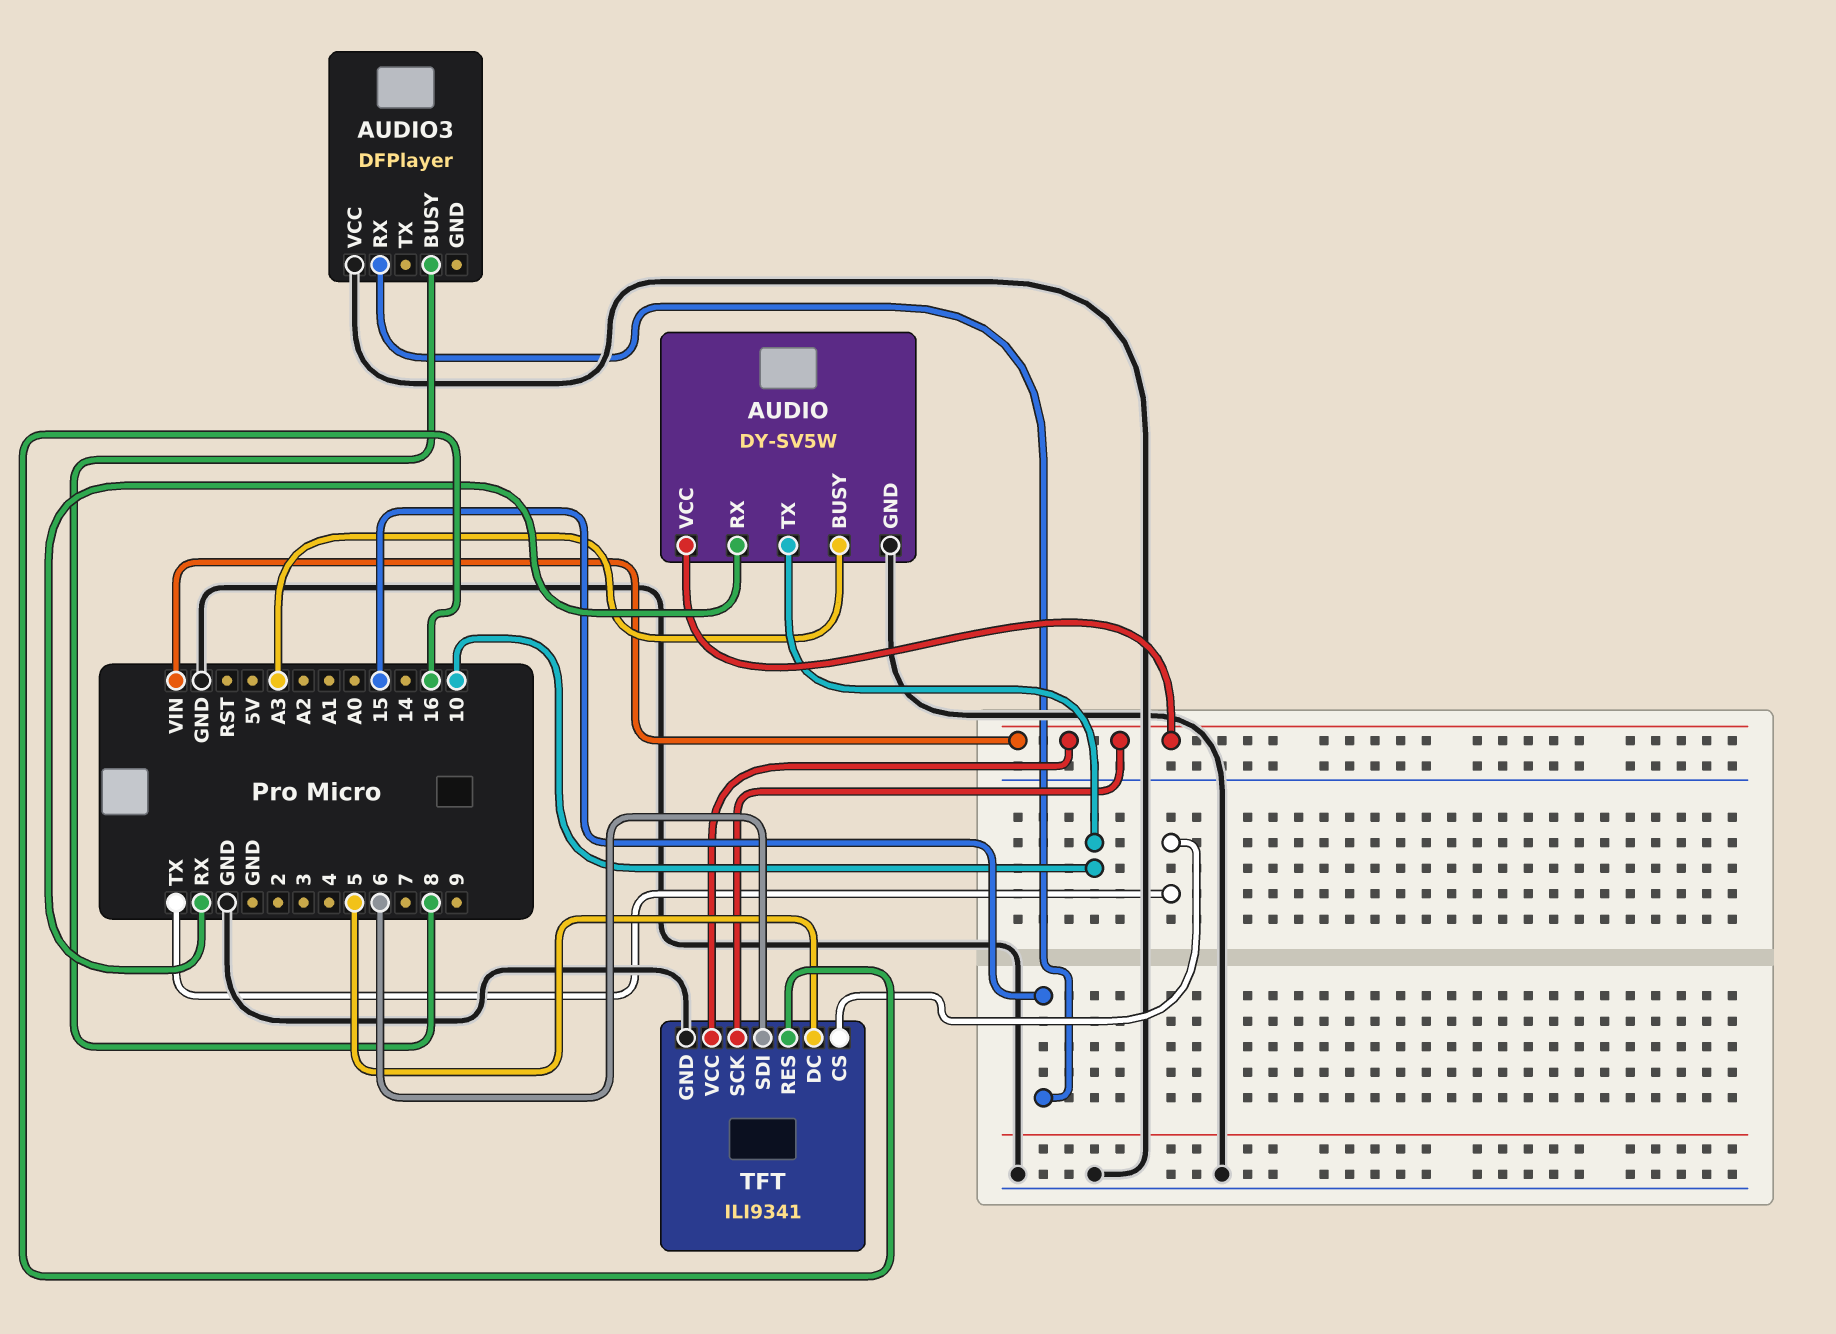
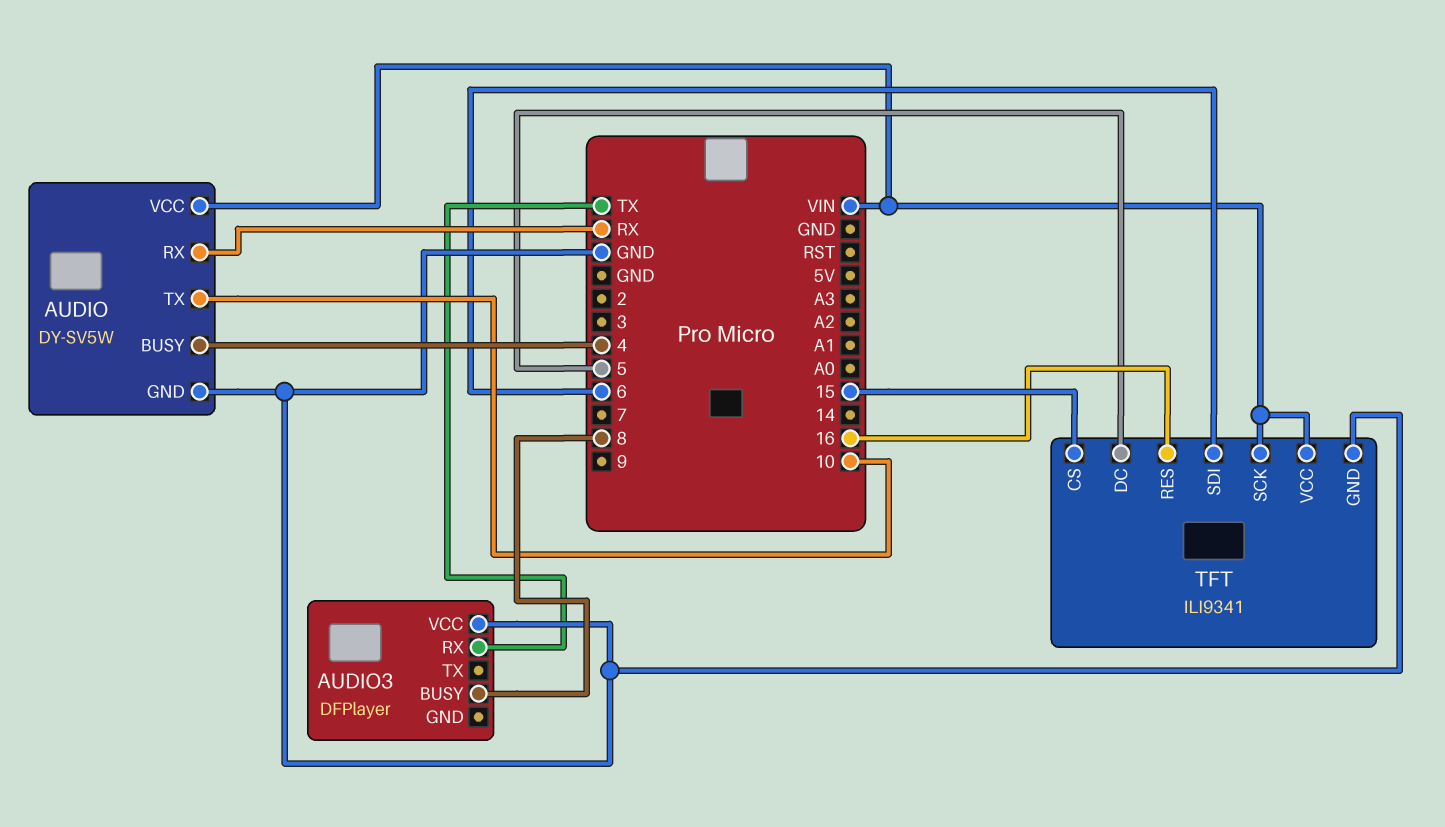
AUDIO pin BUSY: A3 -> 4
AUDIO3 pin RX: 15 -> TX
TFT pin CS: TX -> 15

